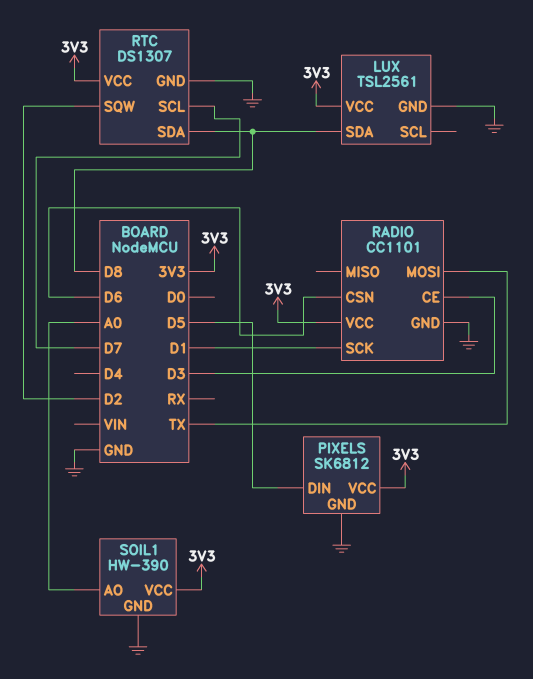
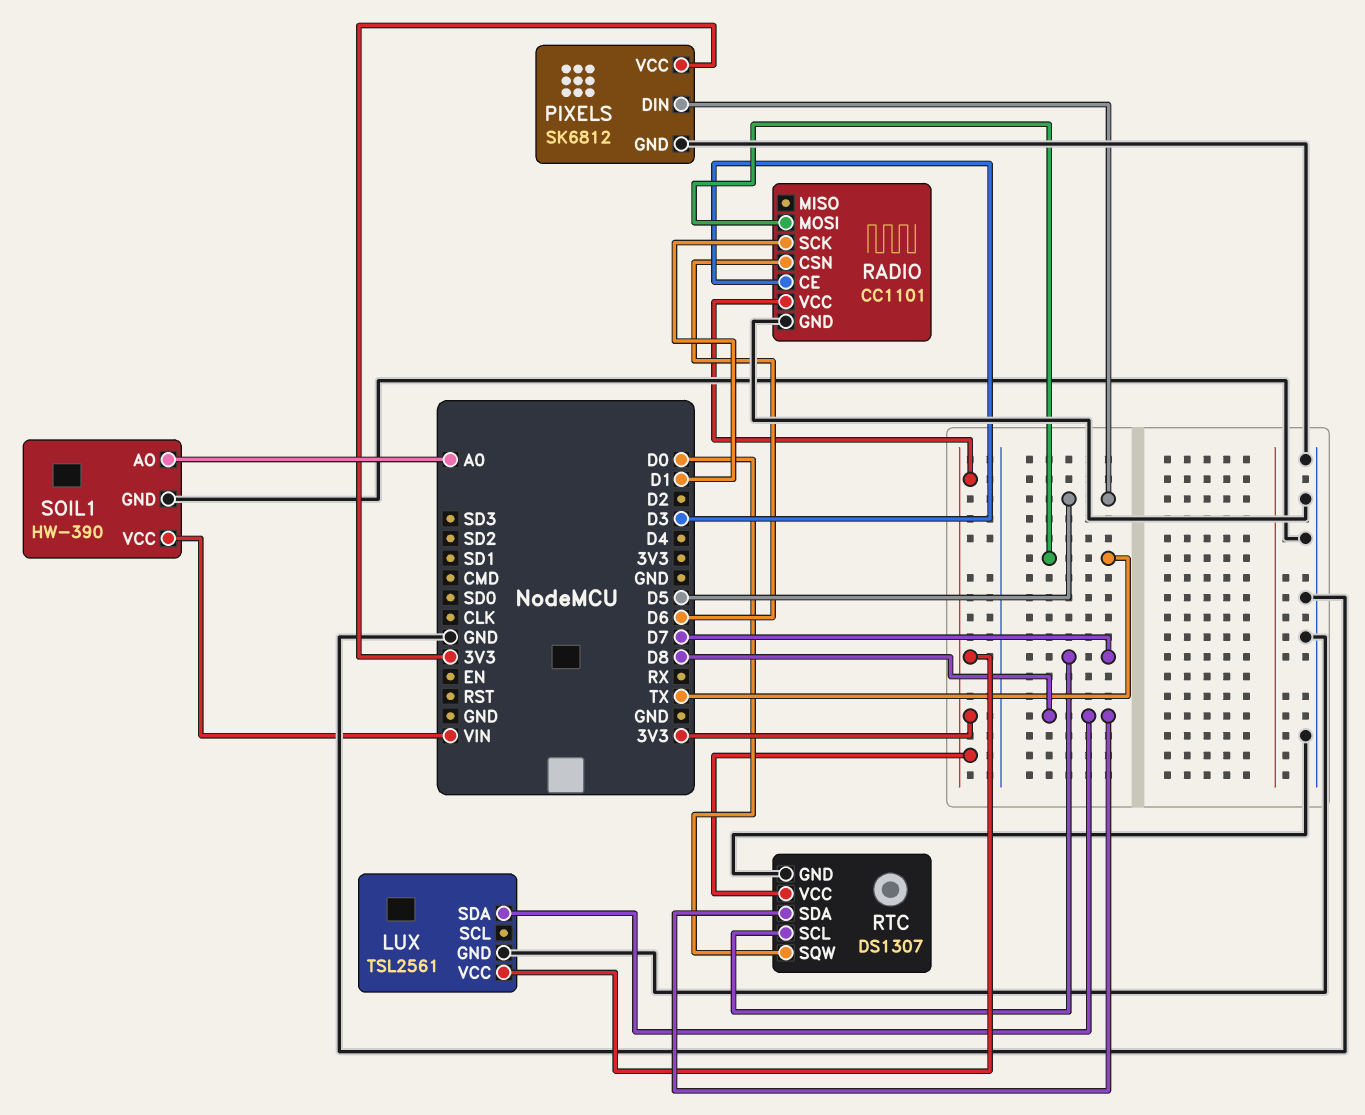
RTC pin SQW: D2 -> D0
SOIL1 pin VCC: 3V3 -> VIN

